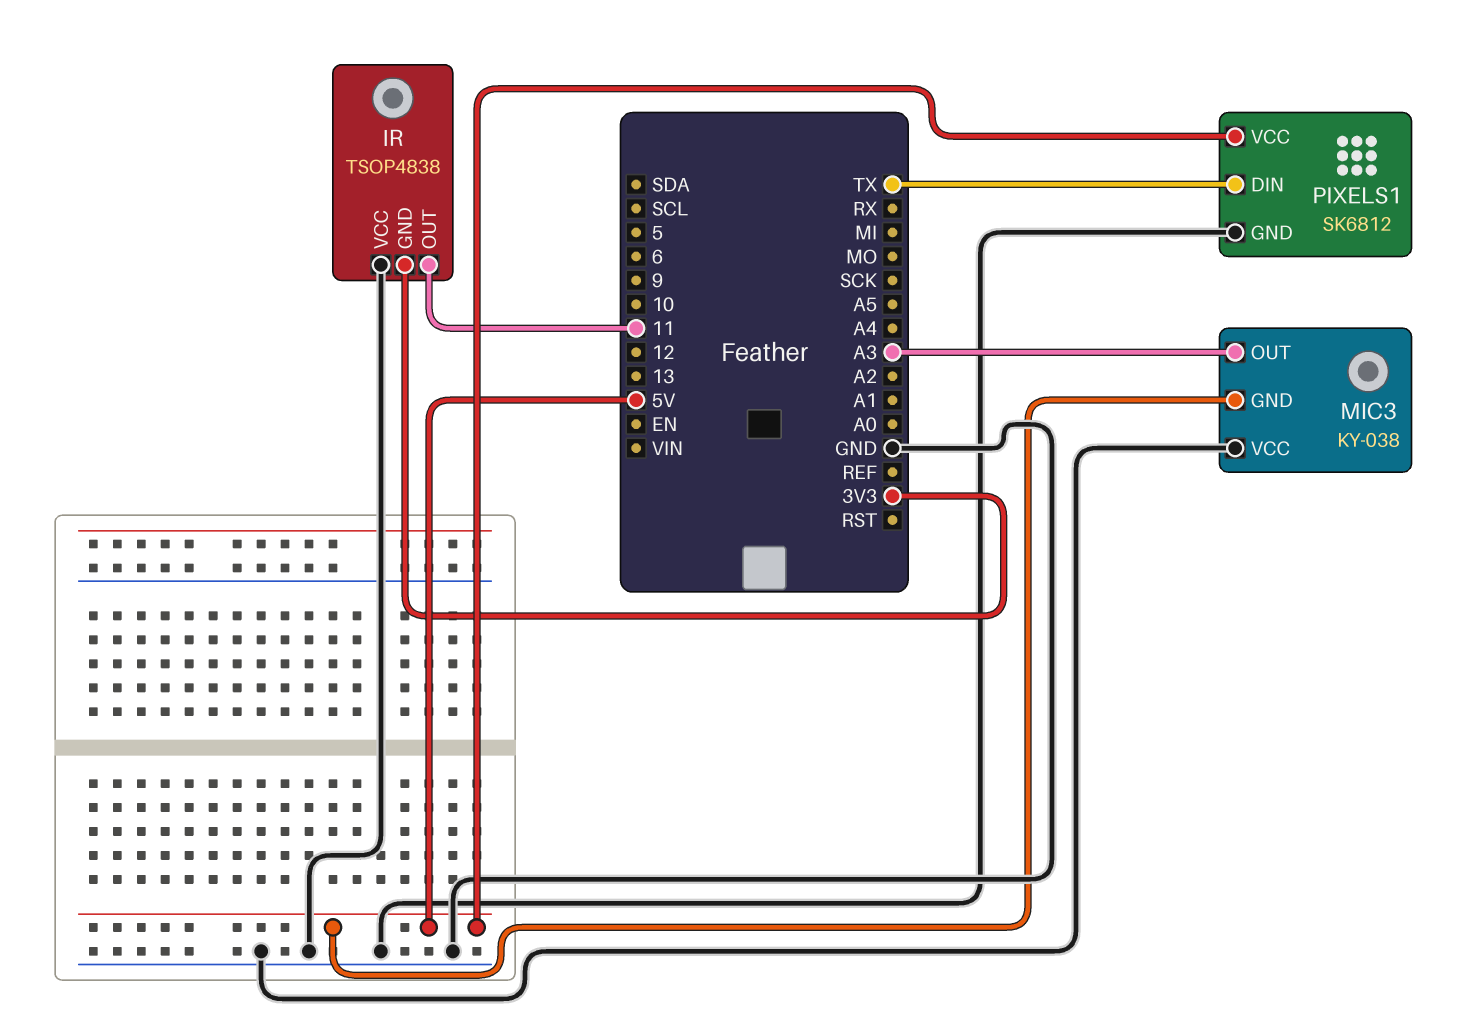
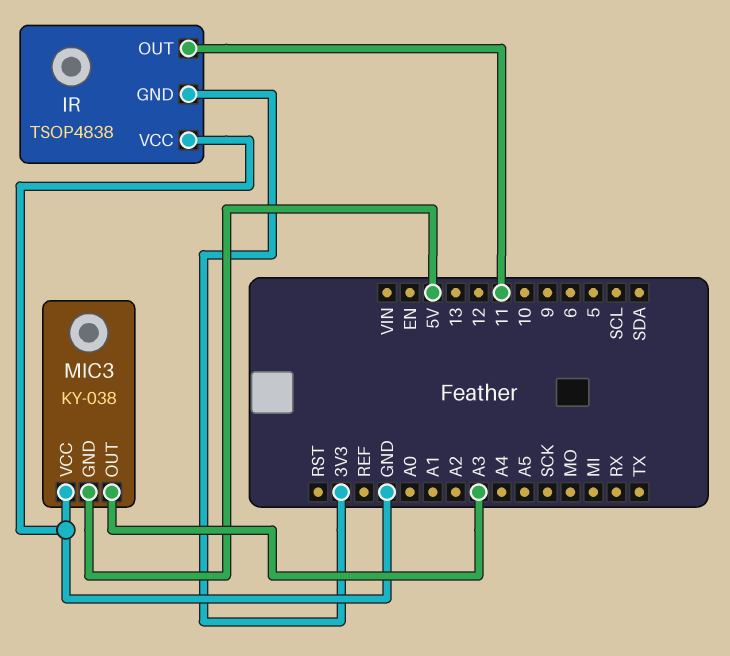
PIXELS1: SK6812 -> none
PIXELS1 pin DIN: TX -> none
PIXELS1 pin GND: GND -> none
PIXELS1 pin VCC: 5V -> none

